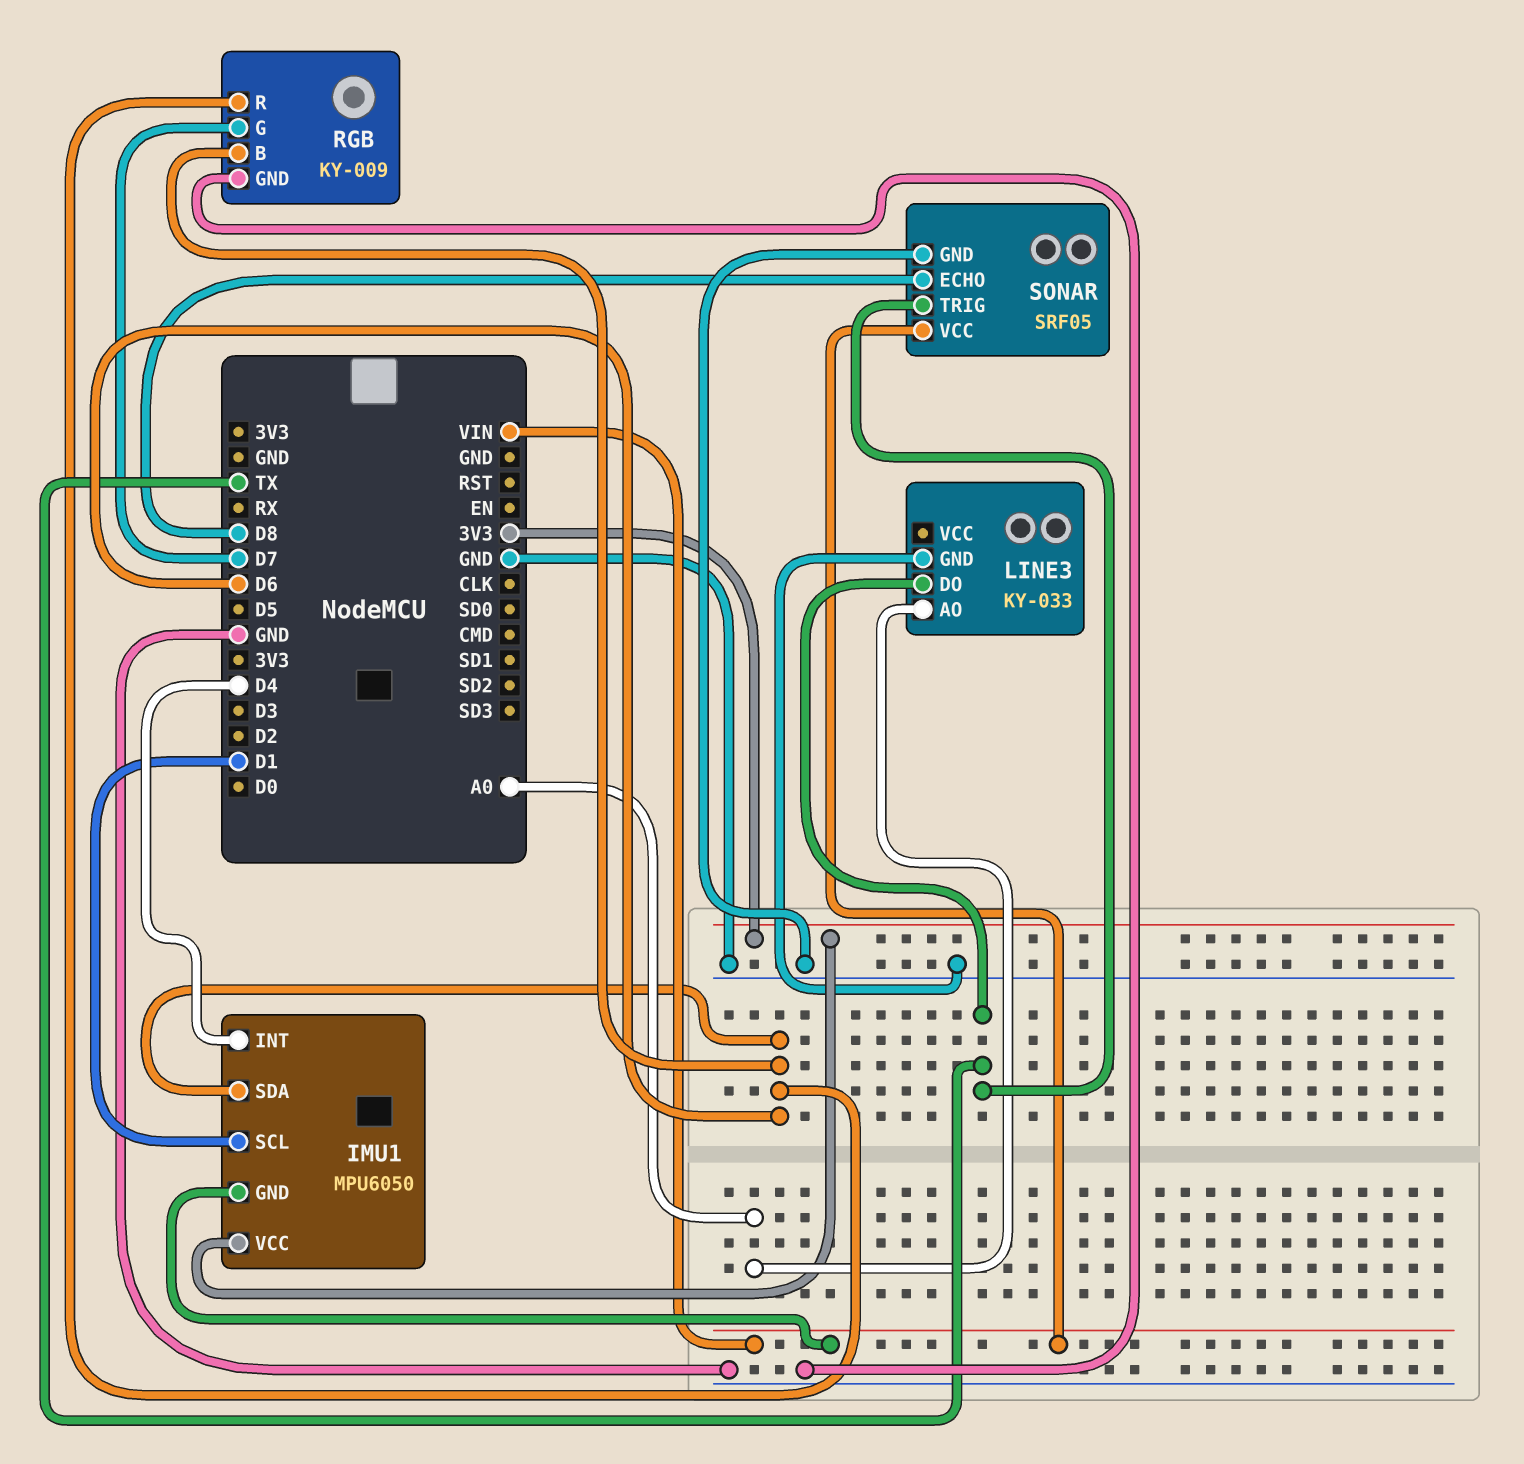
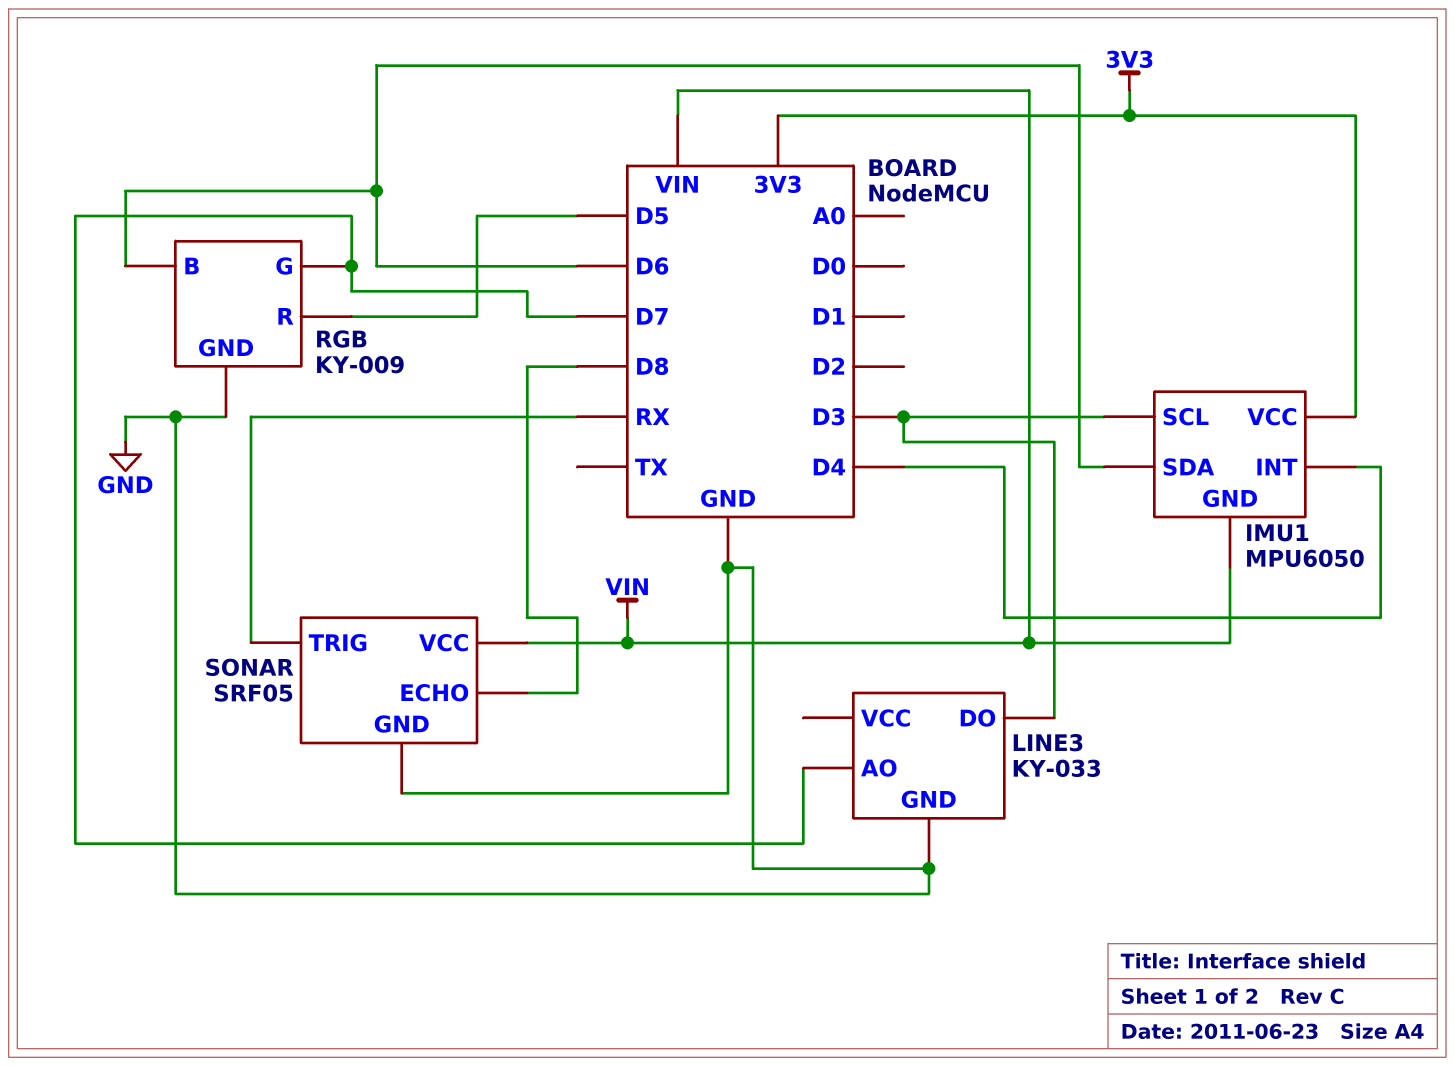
IMU1 pin SCL: D1 -> D3
LINE3 pin AO: A0 -> D7
LINE3 pin DO: TX -> D3
RGB pin R: D6 -> D5
SONAR pin TRIG: TX -> RX

